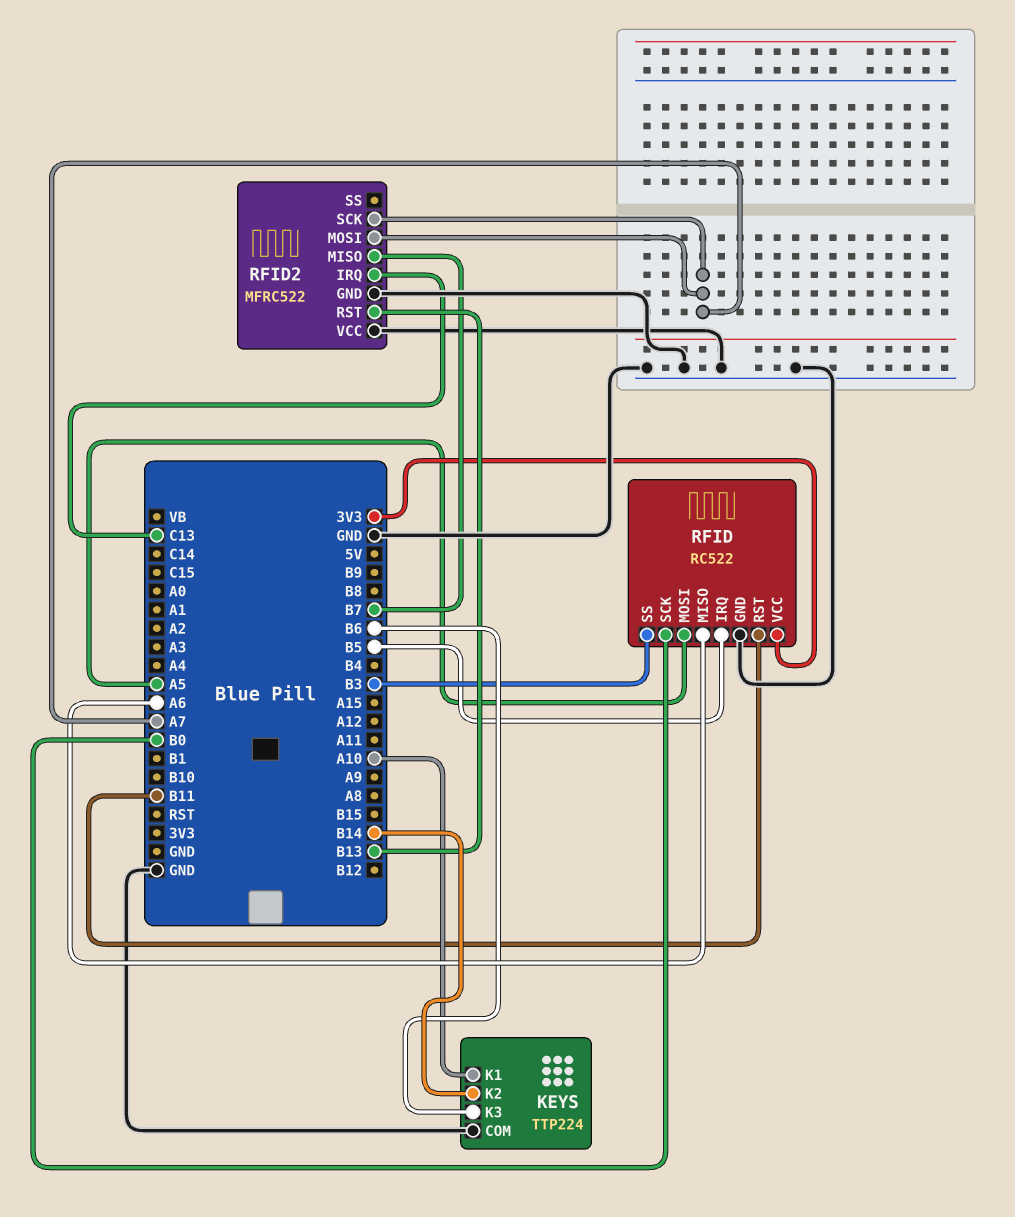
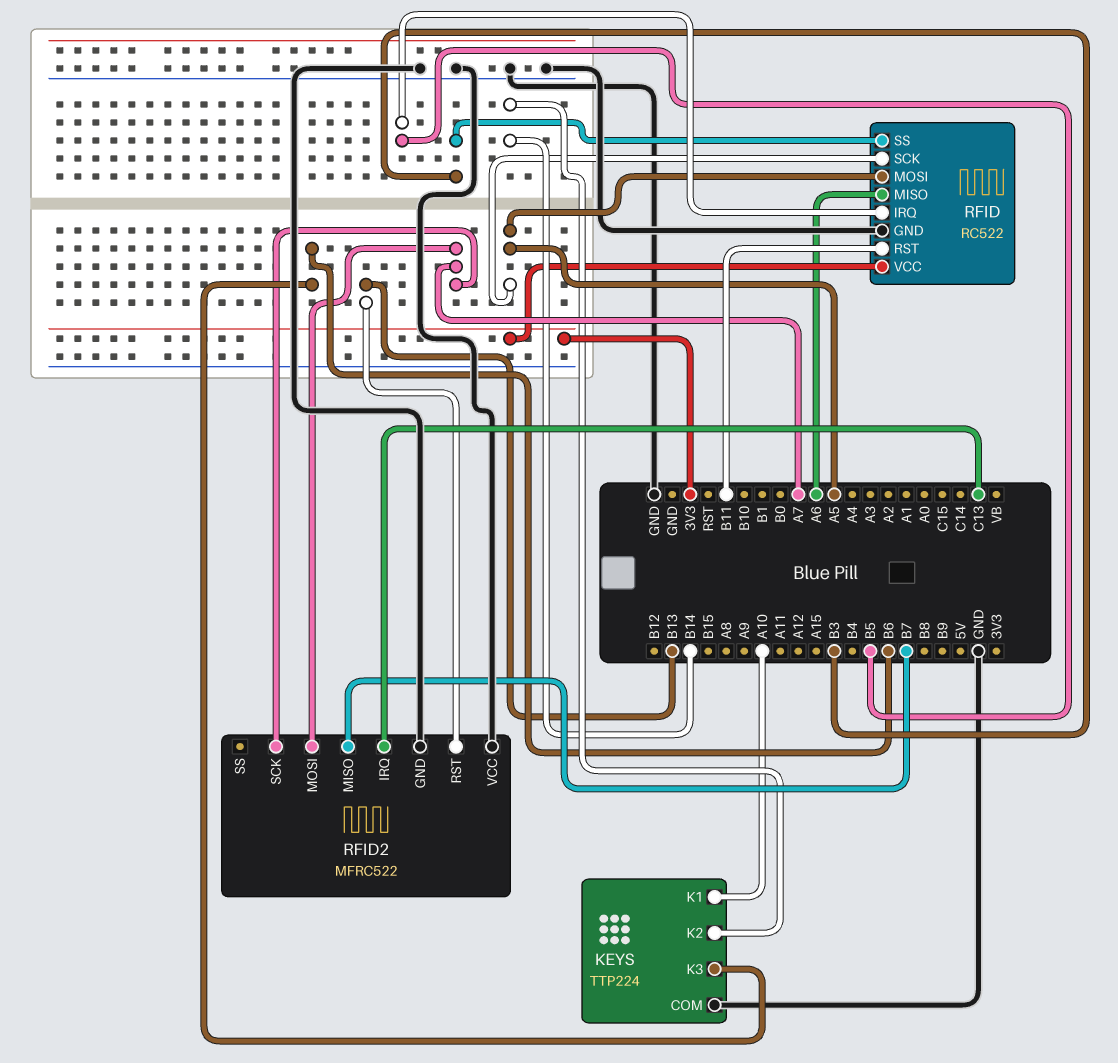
RFID pin SCK: B0 -> A5

